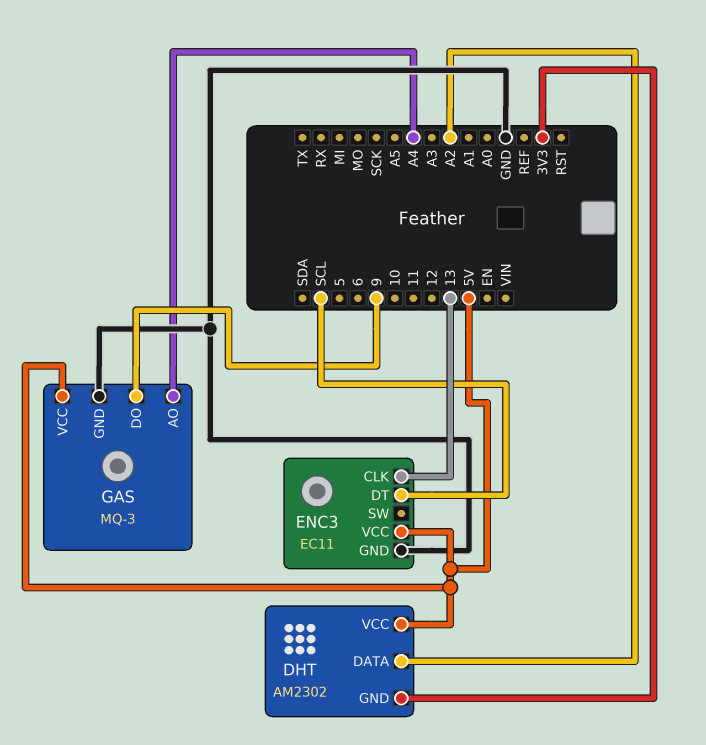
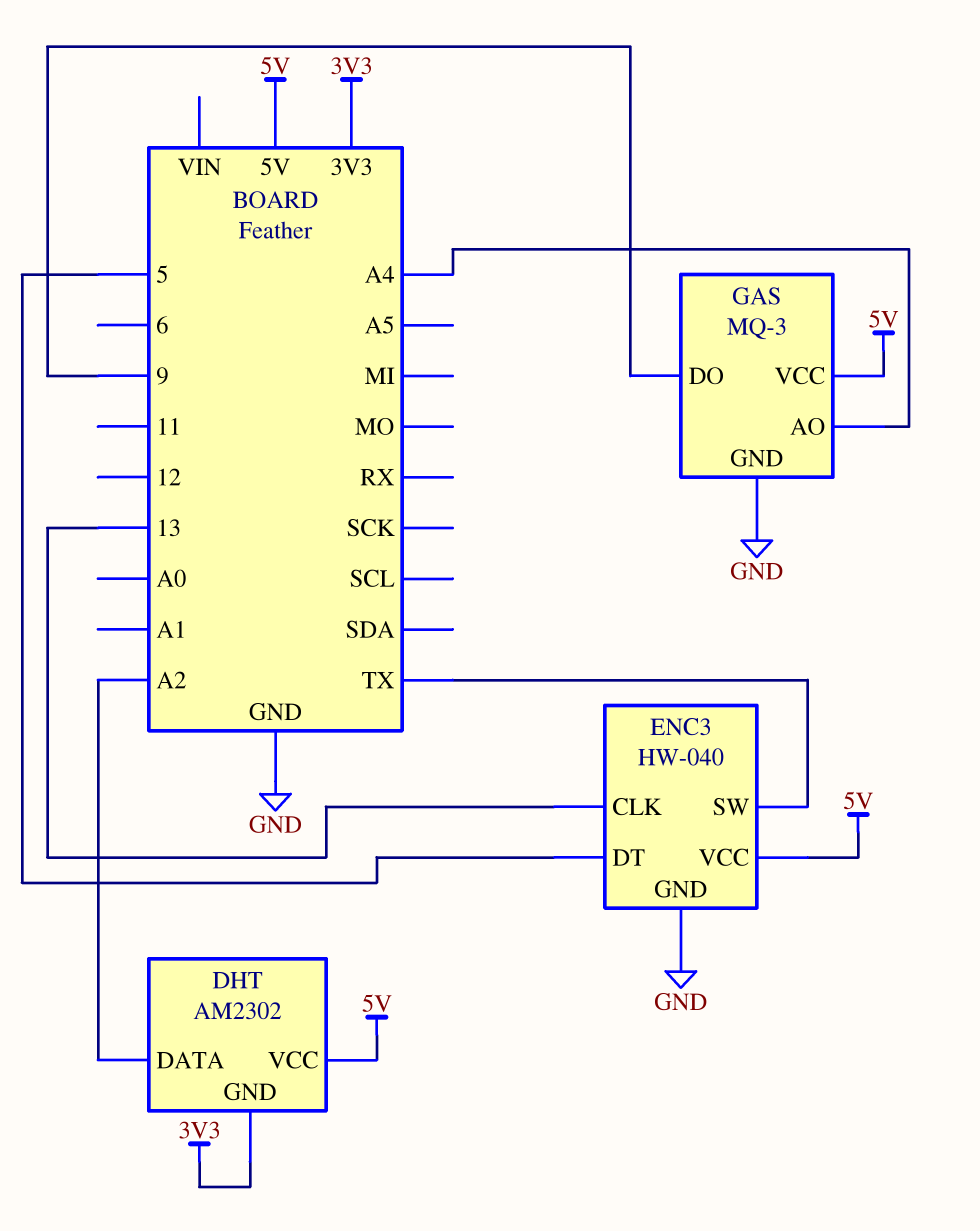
ENC3: EC11 -> HW-040
ENC3 pin DT: SCL -> 5
ENC3 pin SW: none -> TX

